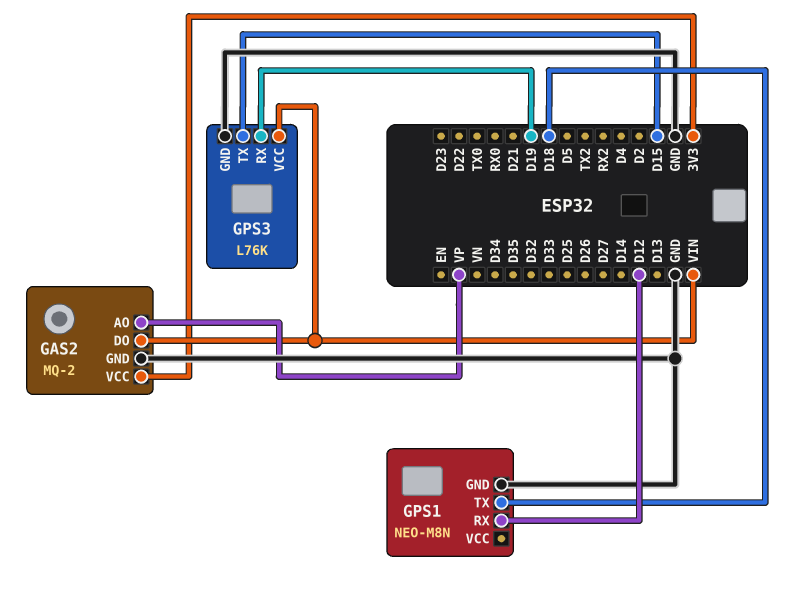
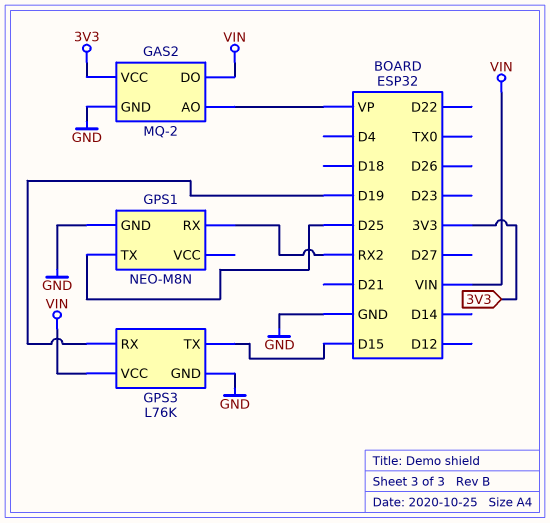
GPS1 pin RX: D12 -> RX2
GPS1 pin TX: D18 -> D25

